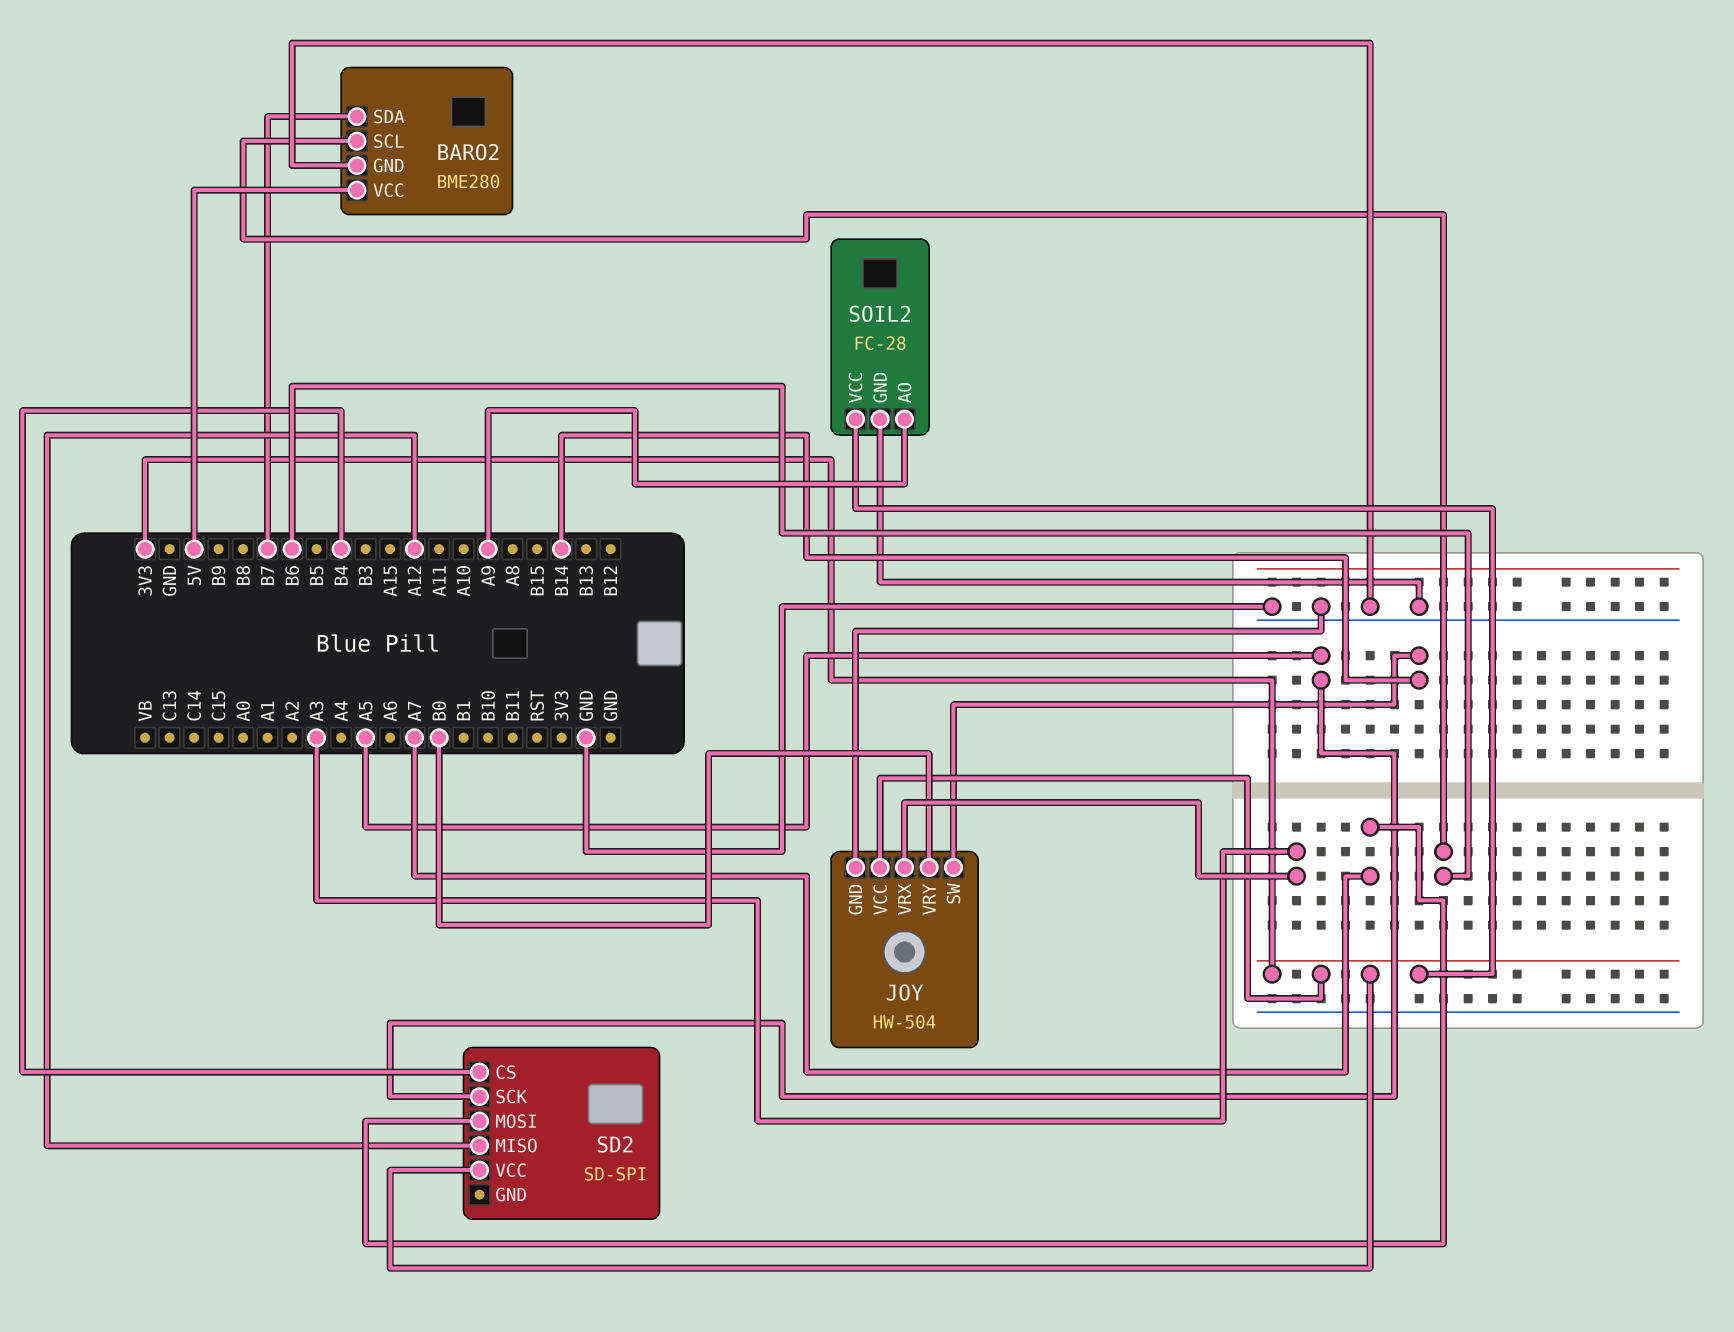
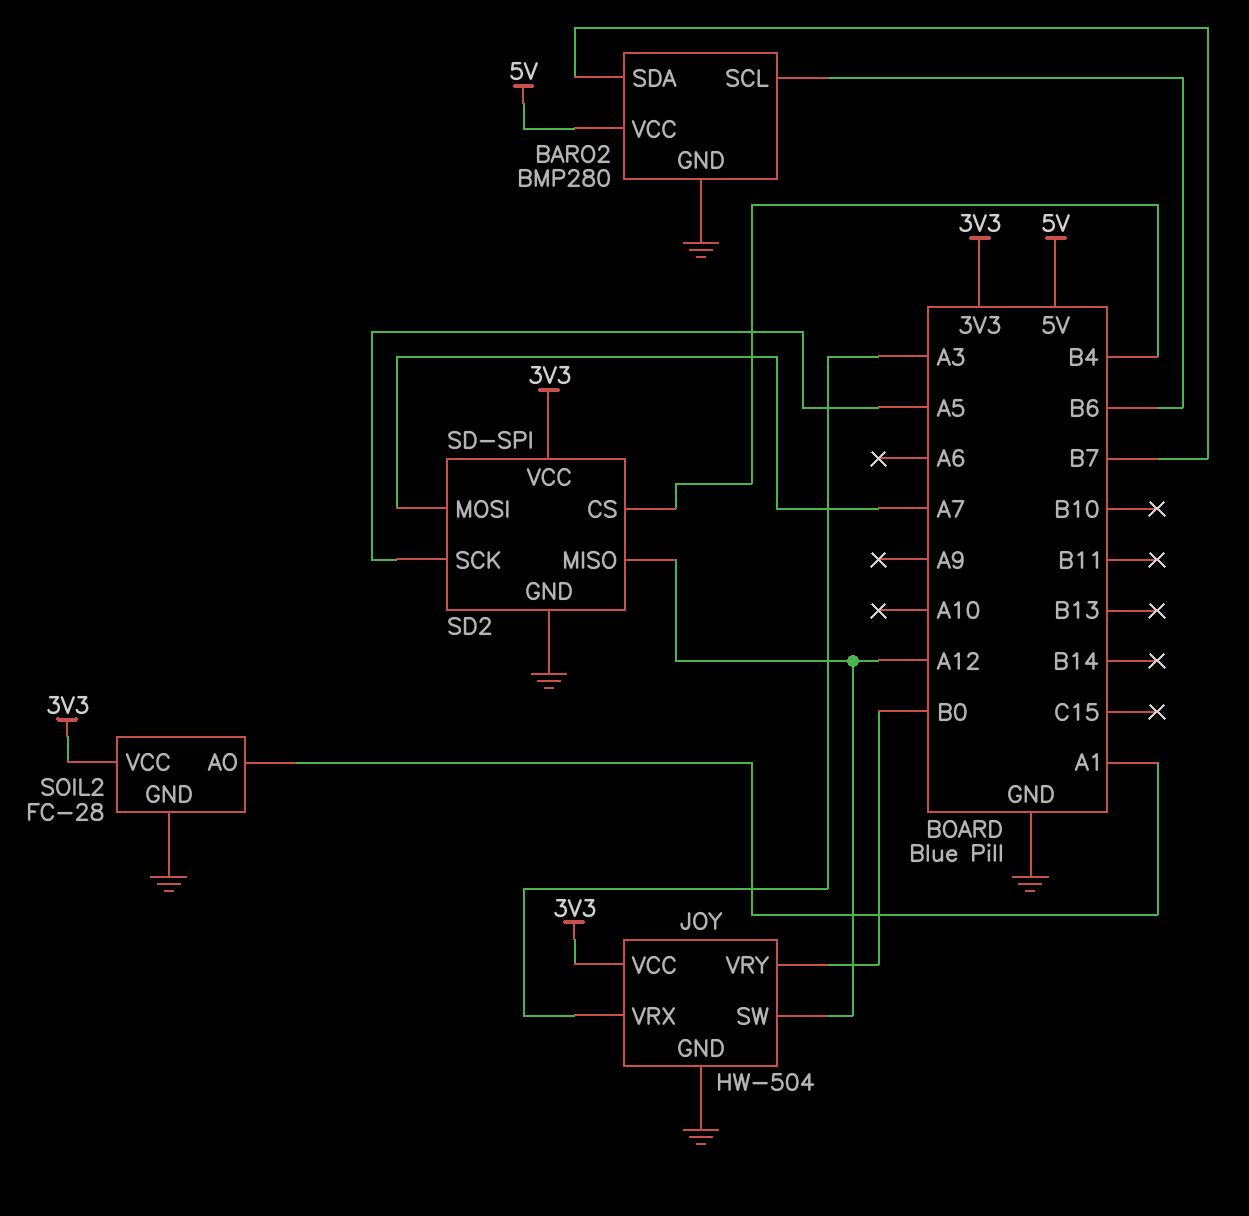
BARO2: BME280 -> BMP280
JOY pin SW: B14 -> A12
SD2 pin GND: none -> GND
SOIL2 pin AO: A9 -> A1

